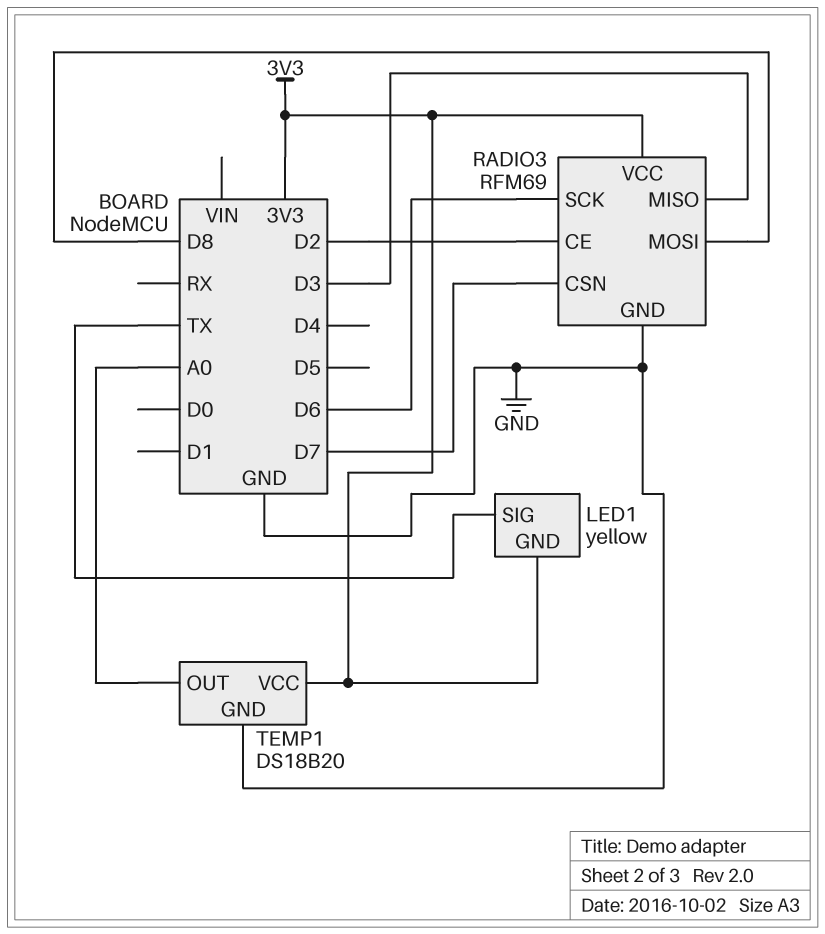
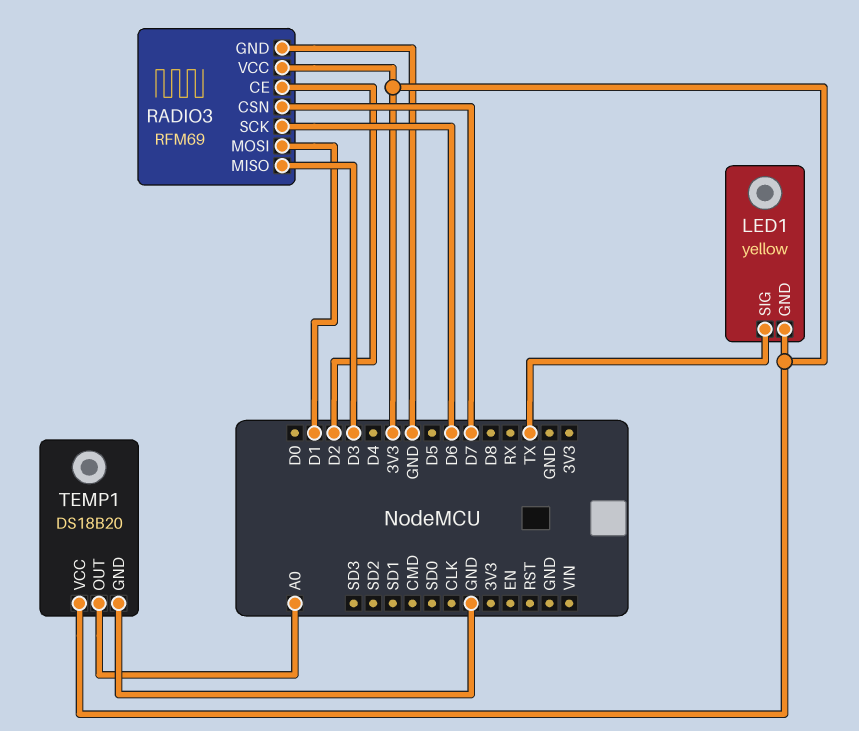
RADIO3 pin MOSI: D8 -> D1

